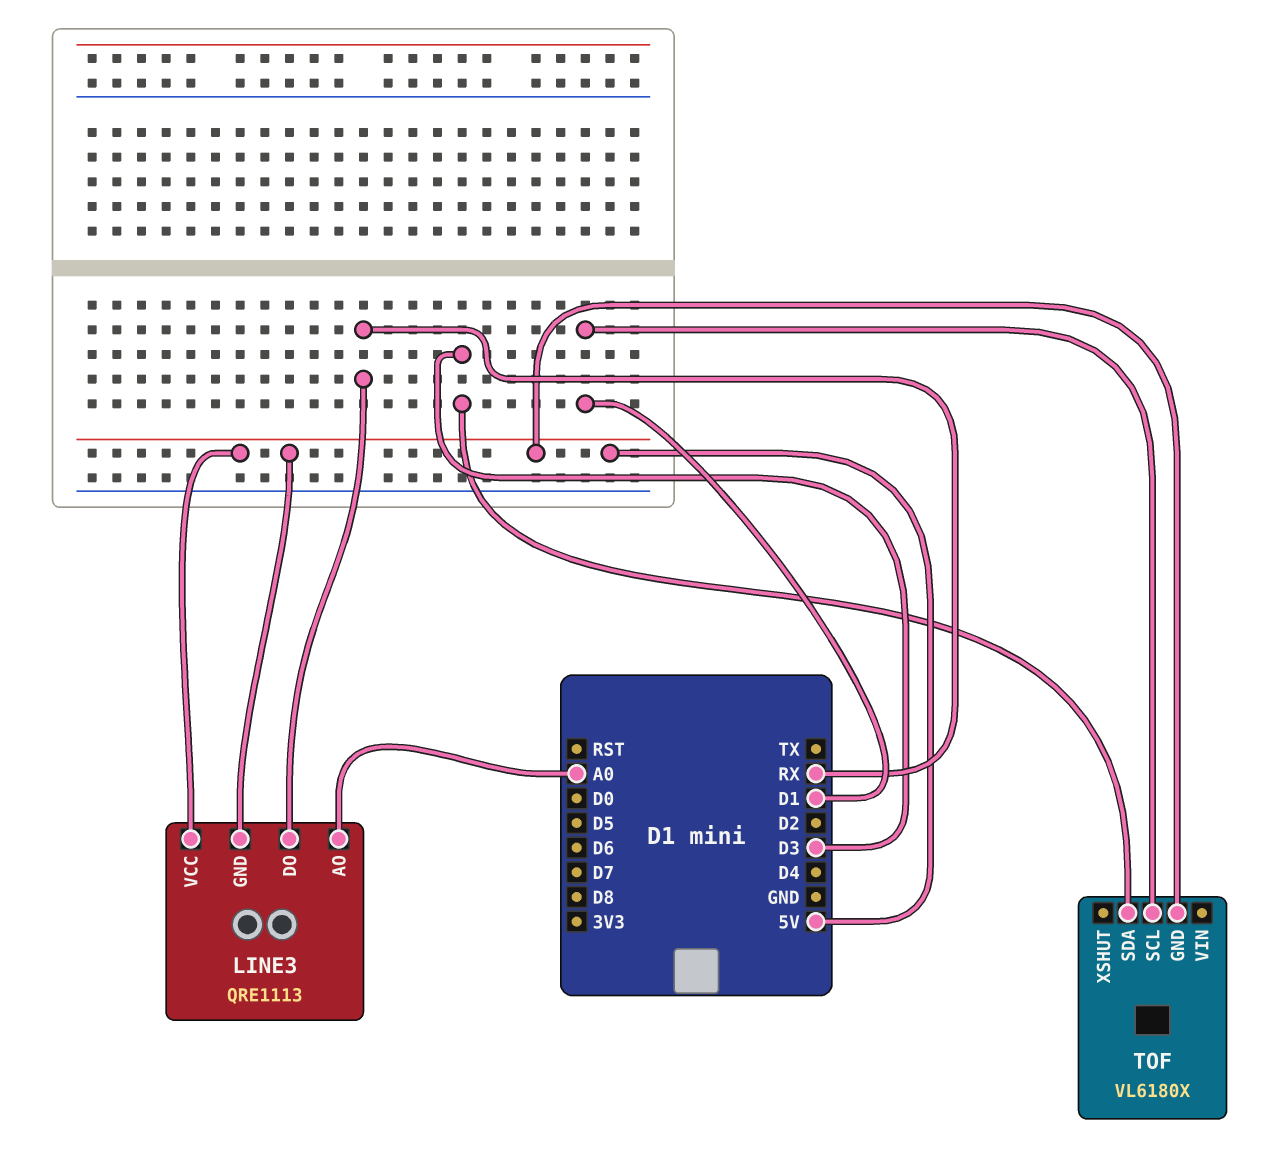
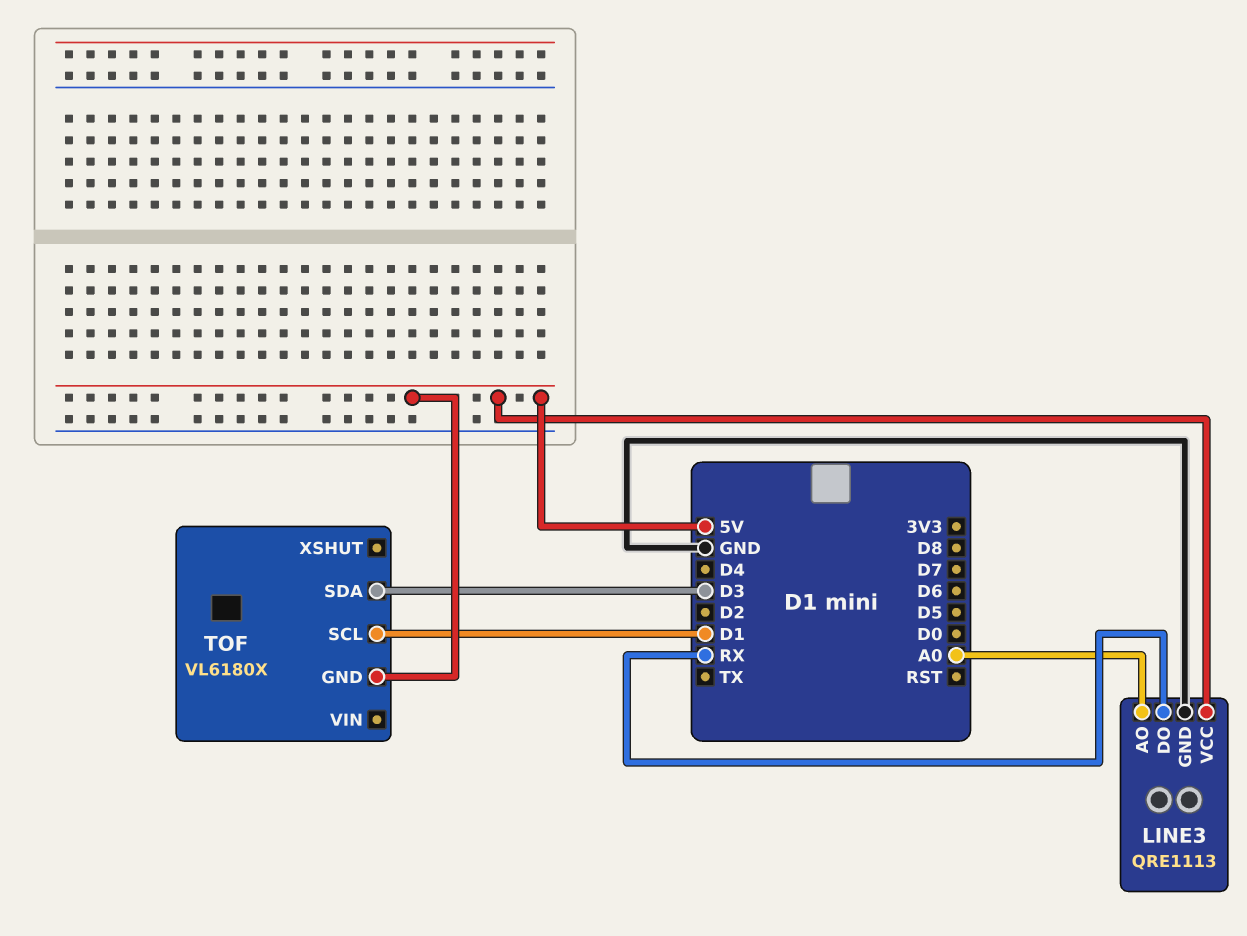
LINE3 pin GND: 5V -> GND

